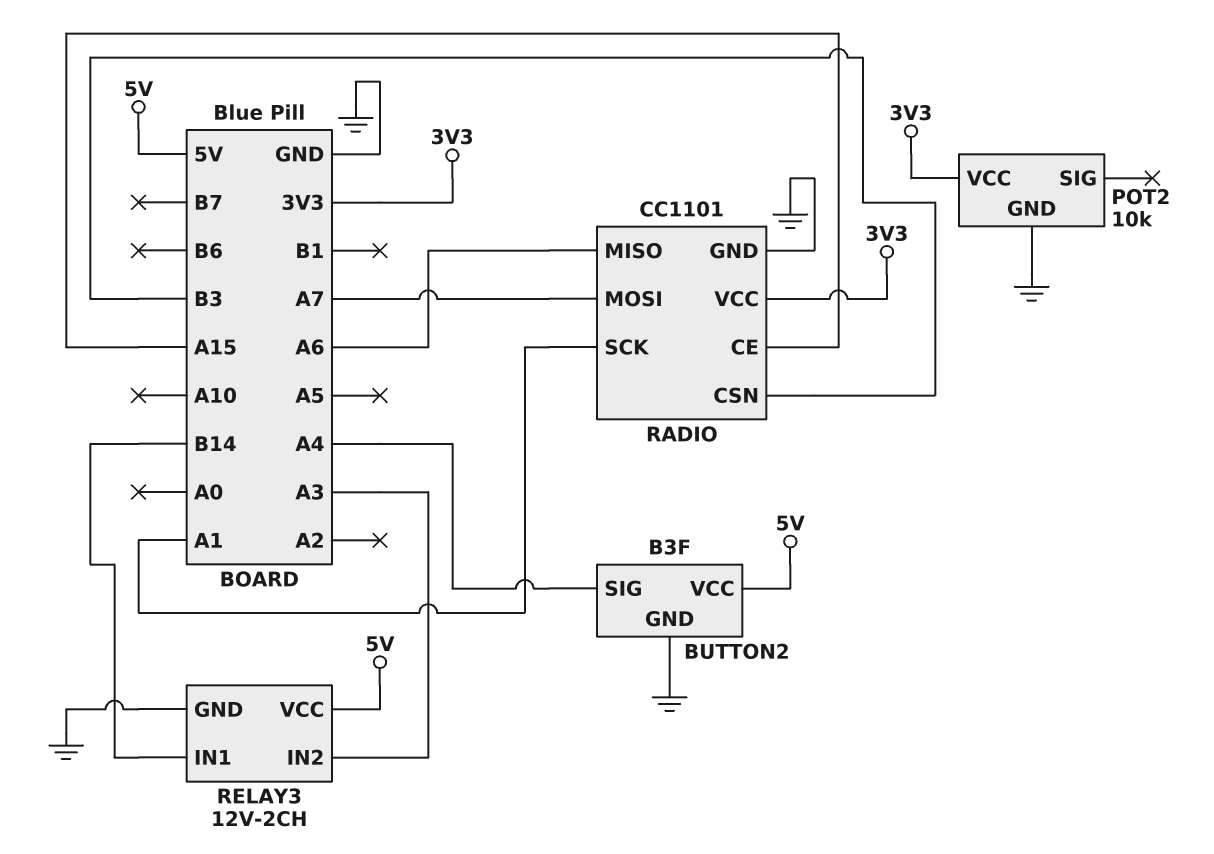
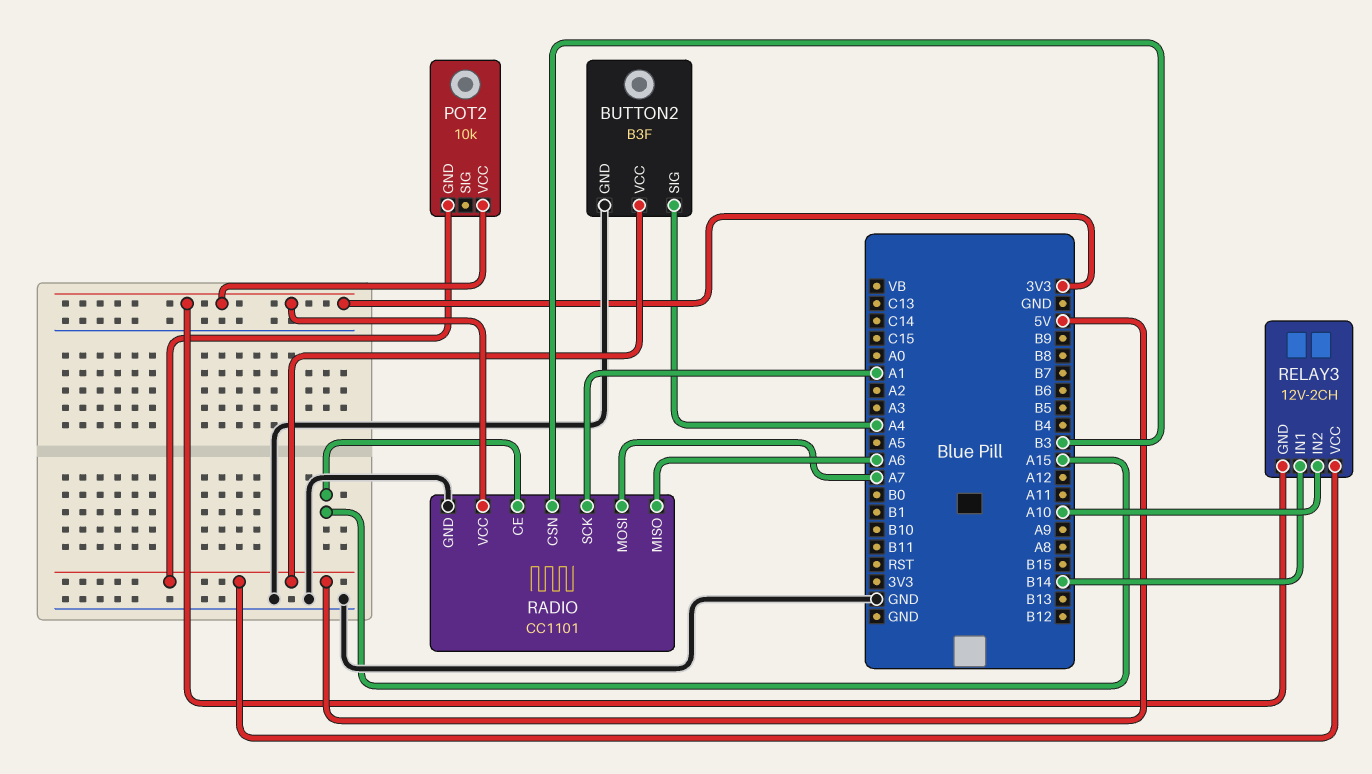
POT2 pin GND: GND -> 5V
RELAY3 pin GND: GND -> 3V3
RELAY3 pin IN2: A3 -> A10

